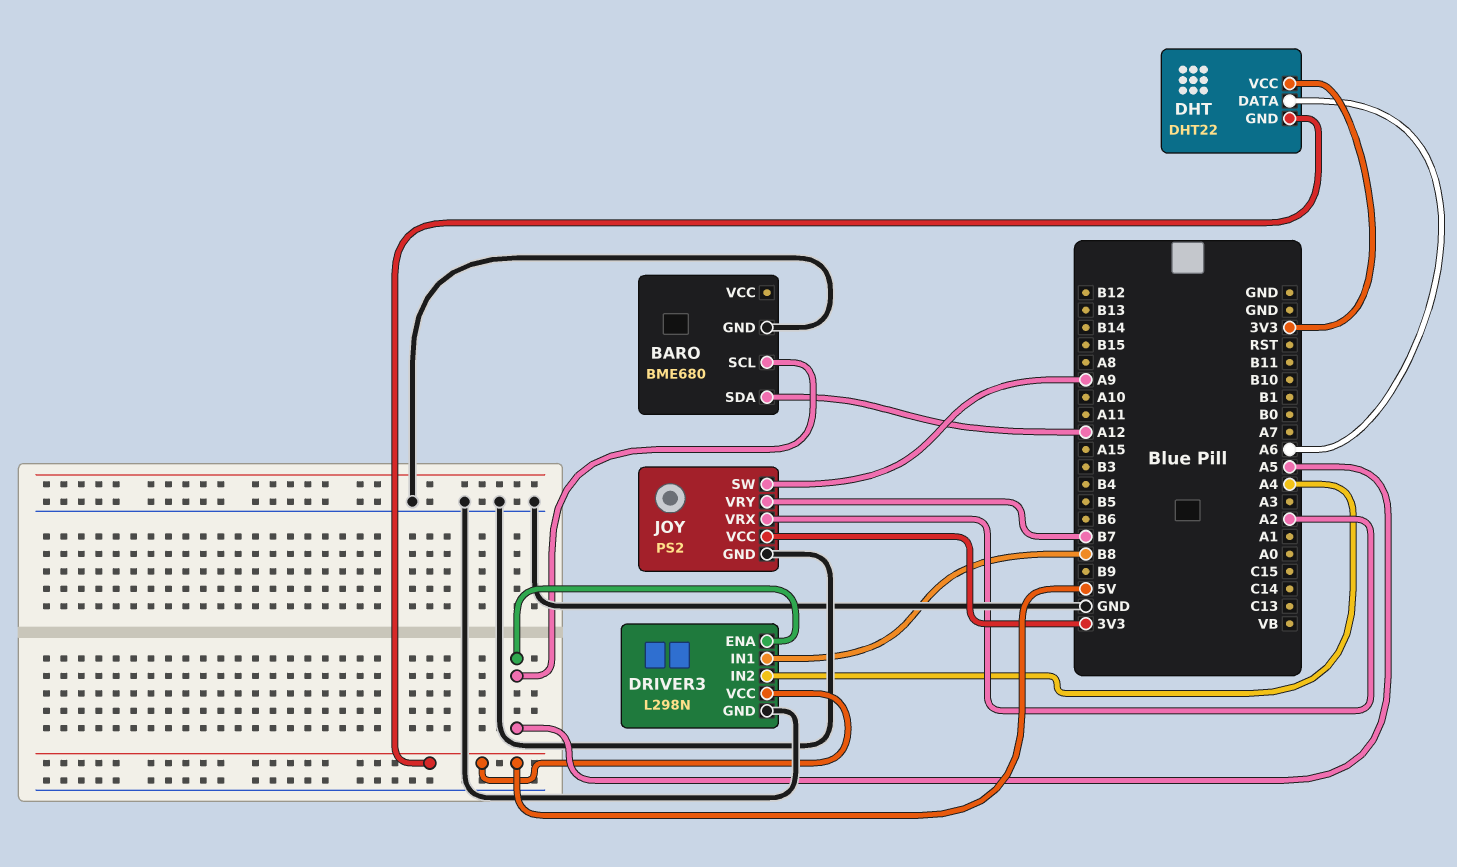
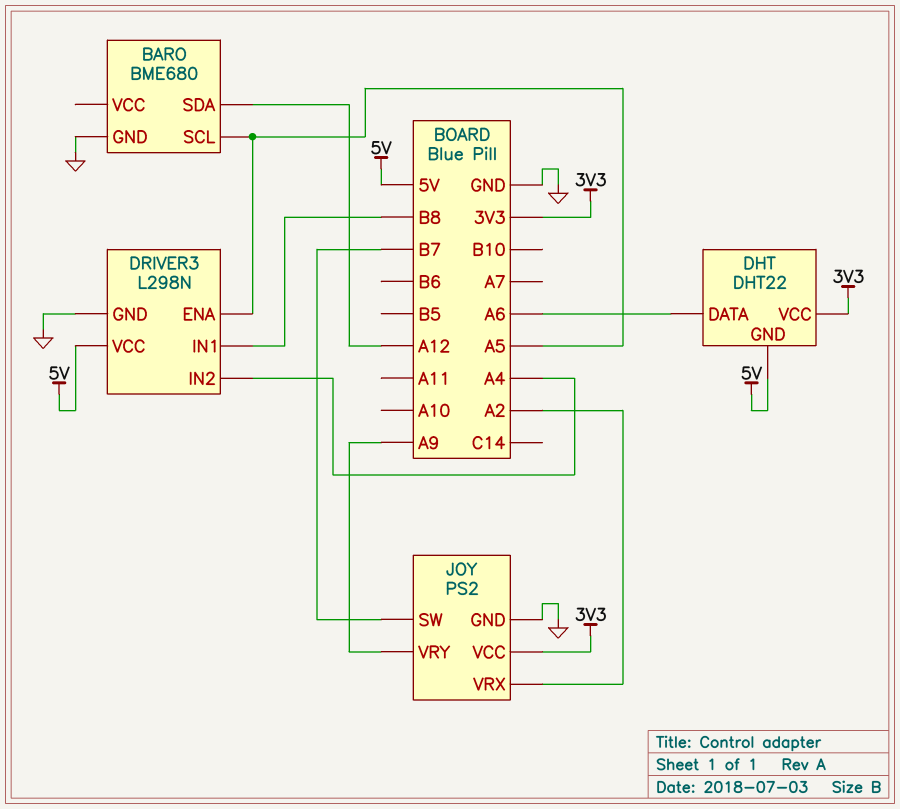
JOY pin SW: A9 -> B7
JOY pin VRY: B7 -> A9

